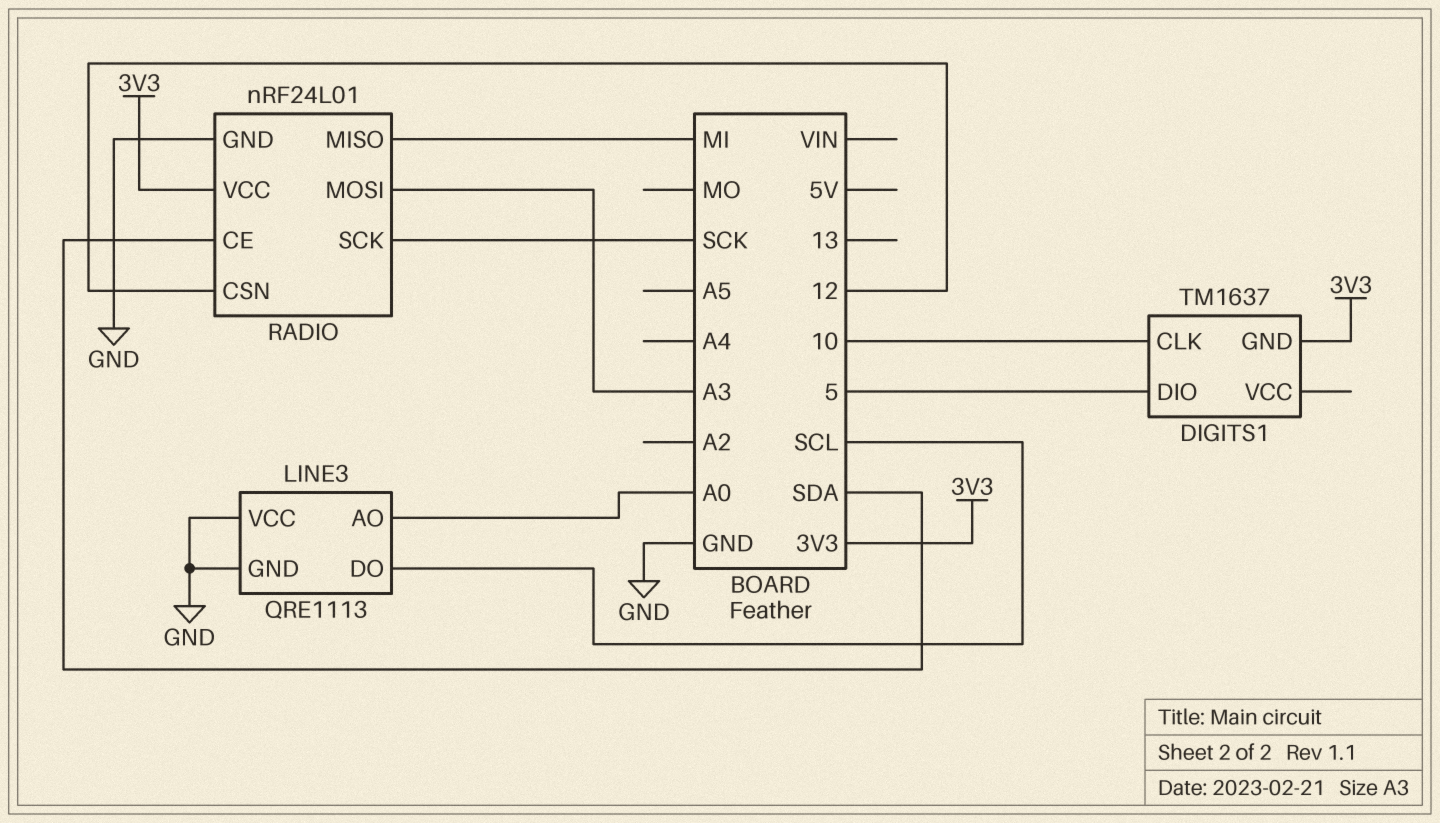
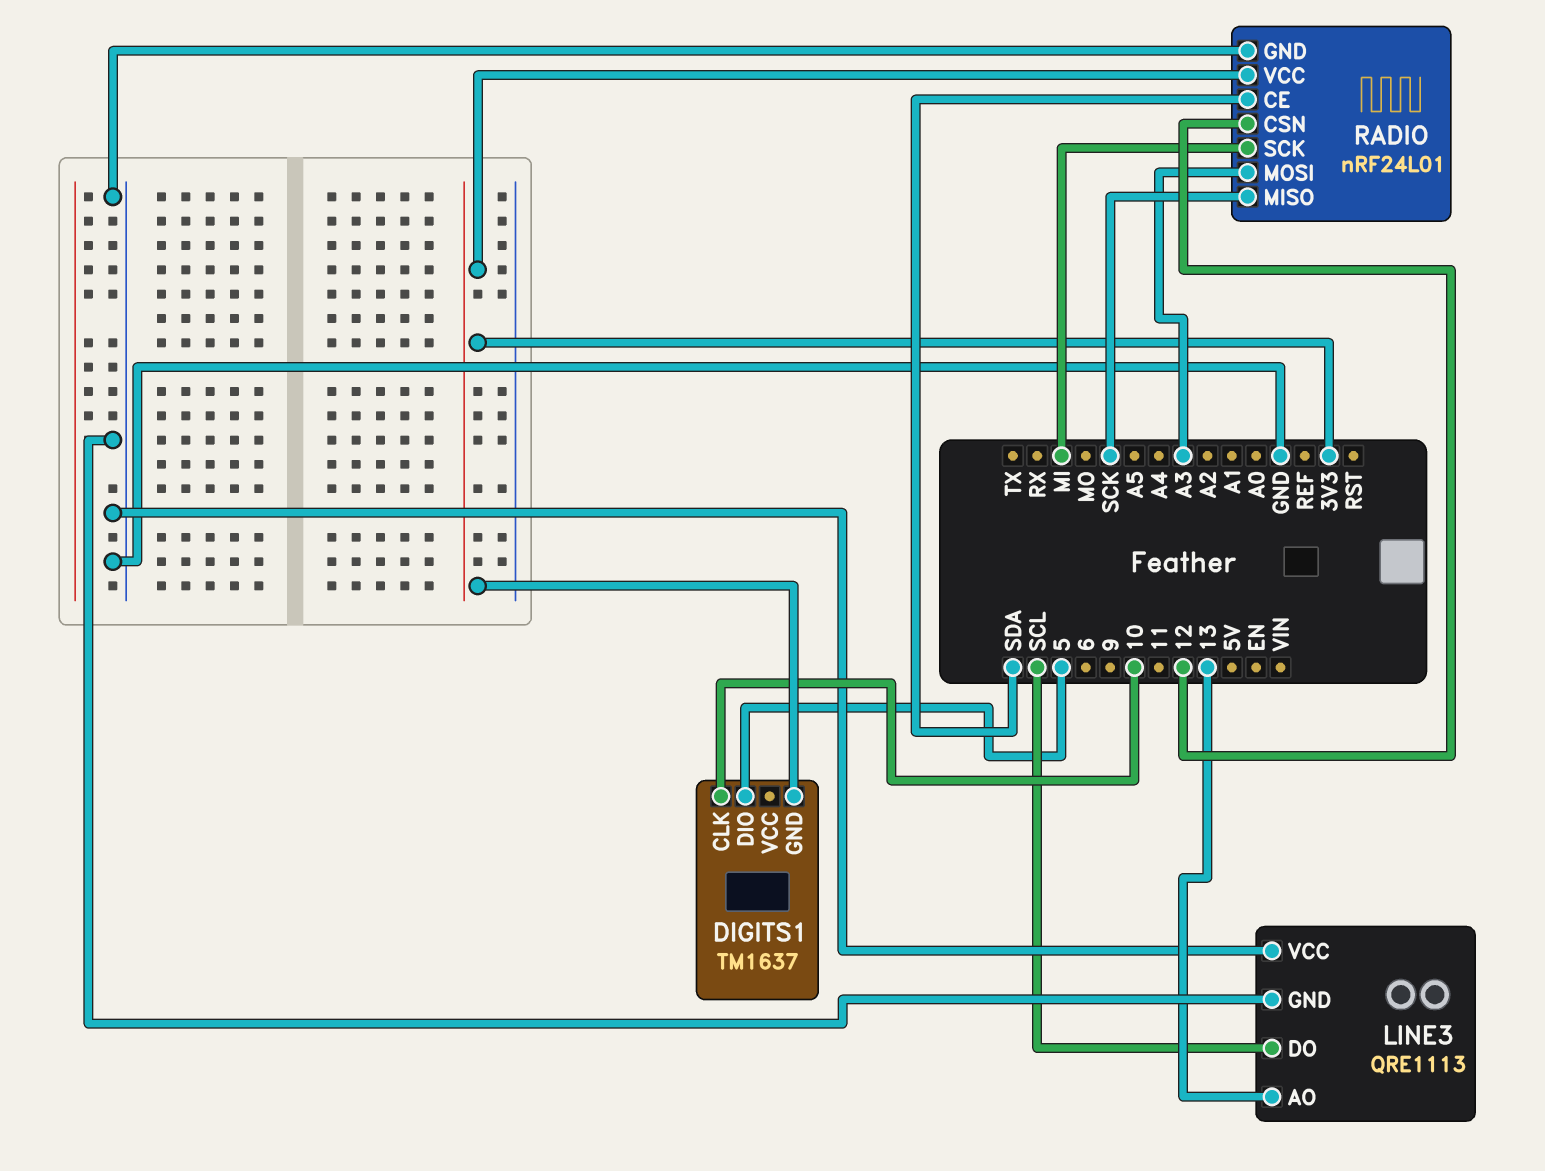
LINE3 pin AO: A0 -> 13
RADIO pin MISO: MI -> SCK
RADIO pin SCK: SCK -> MI

